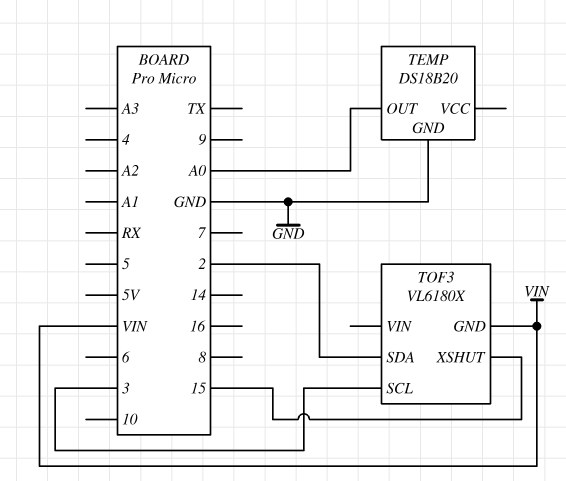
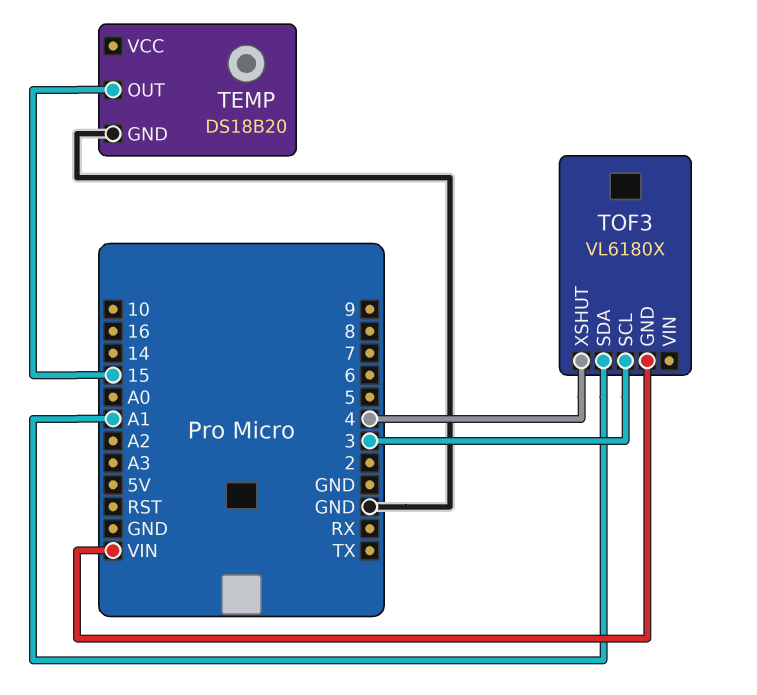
TEMP pin OUT: A0 -> 15
TOF3 pin SDA: 2 -> A1
TOF3 pin XSHUT: 15 -> 4

